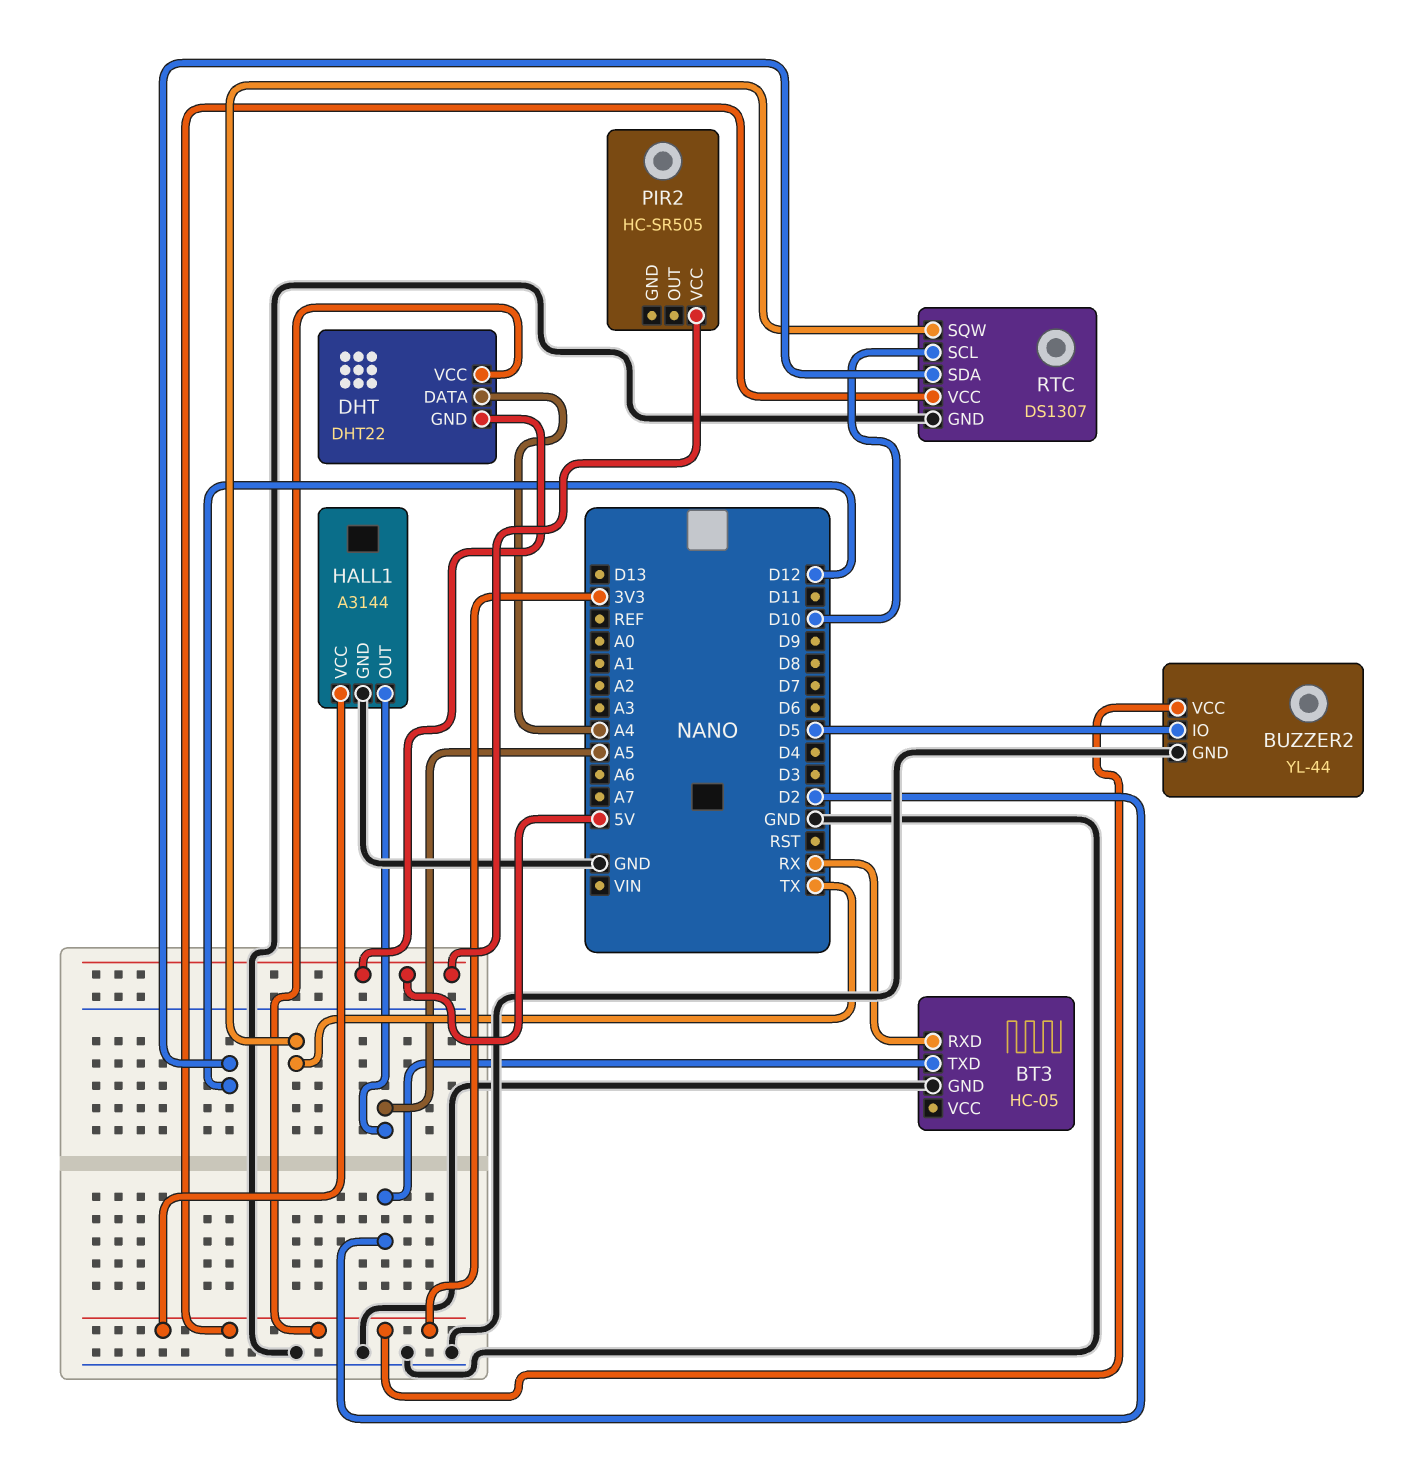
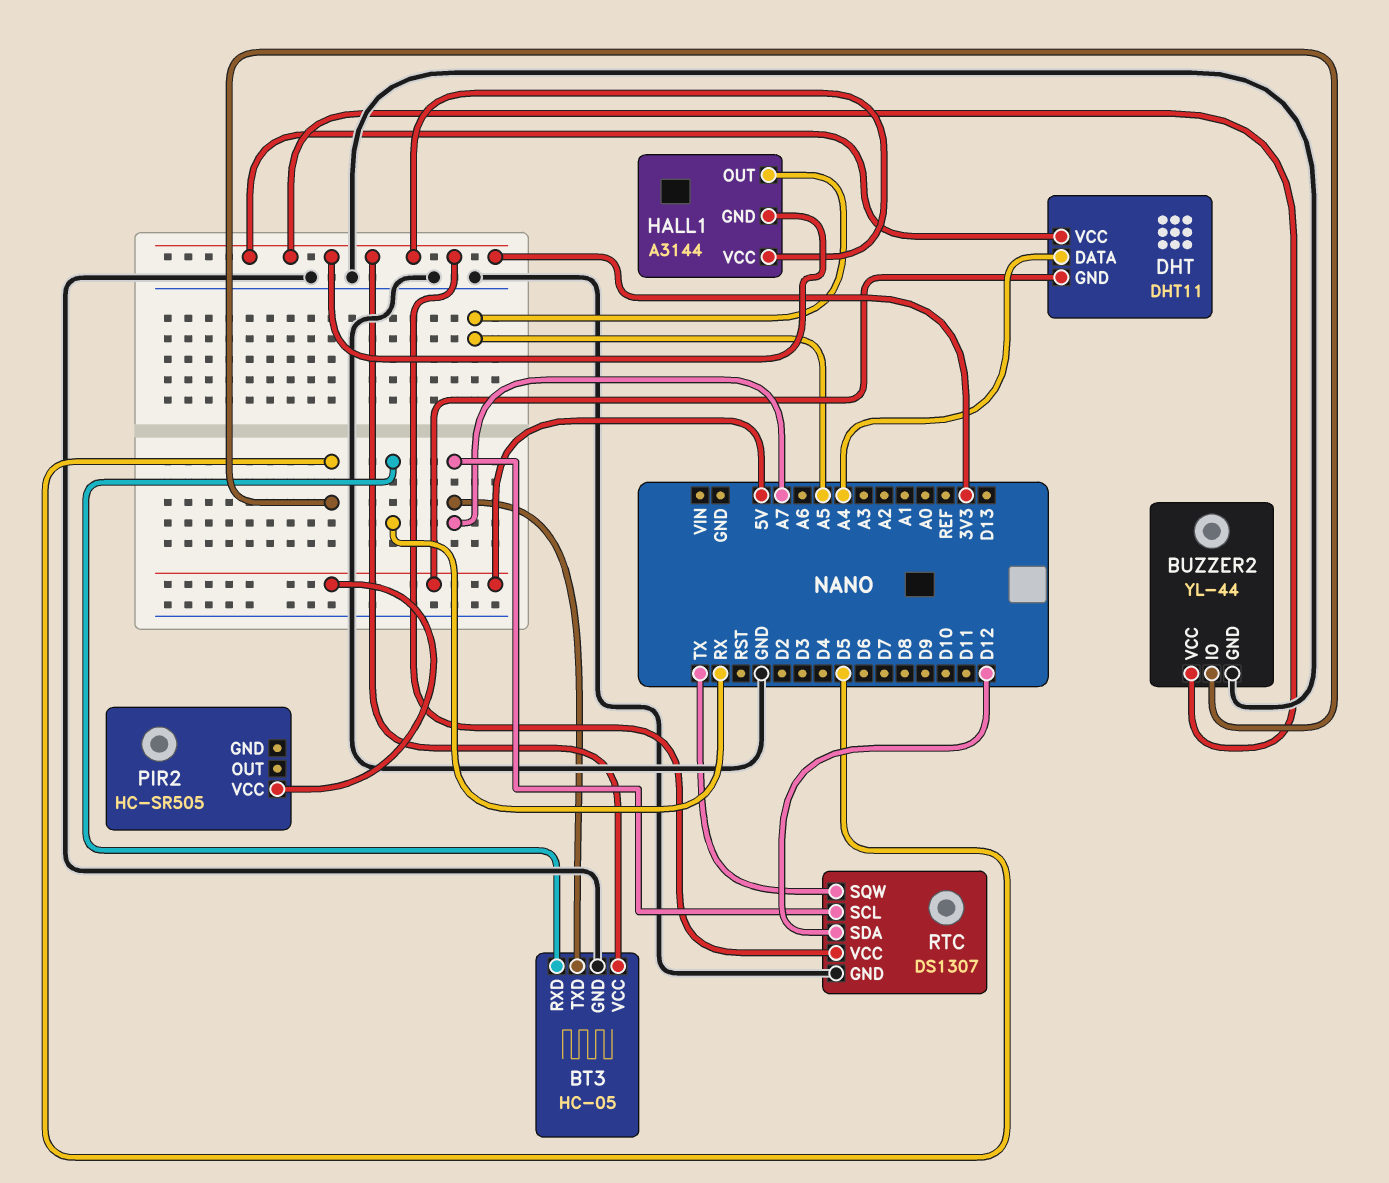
BT3 pin TXD: D2 -> A7
BT3 pin VCC: none -> 3V3
DHT: DHT22 -> DHT11
HALL1 pin GND: GND -> 3V3
RTC pin SCL: D10 -> A7

